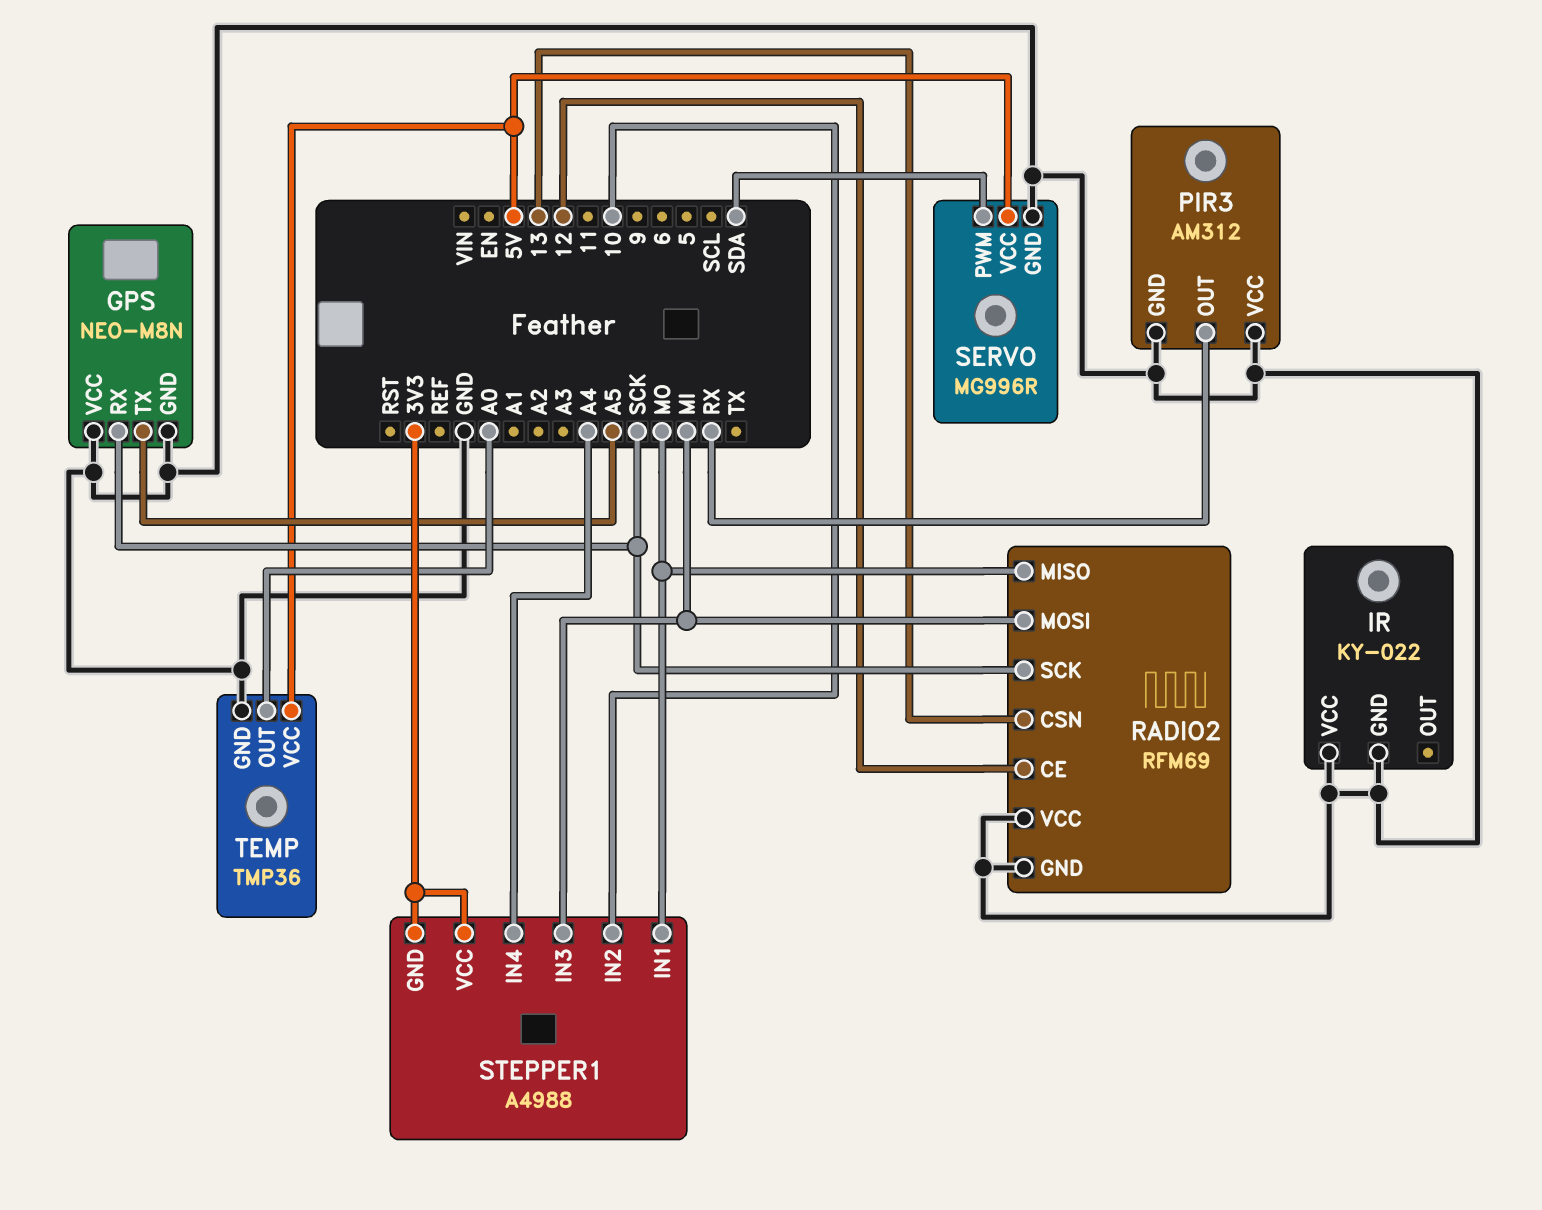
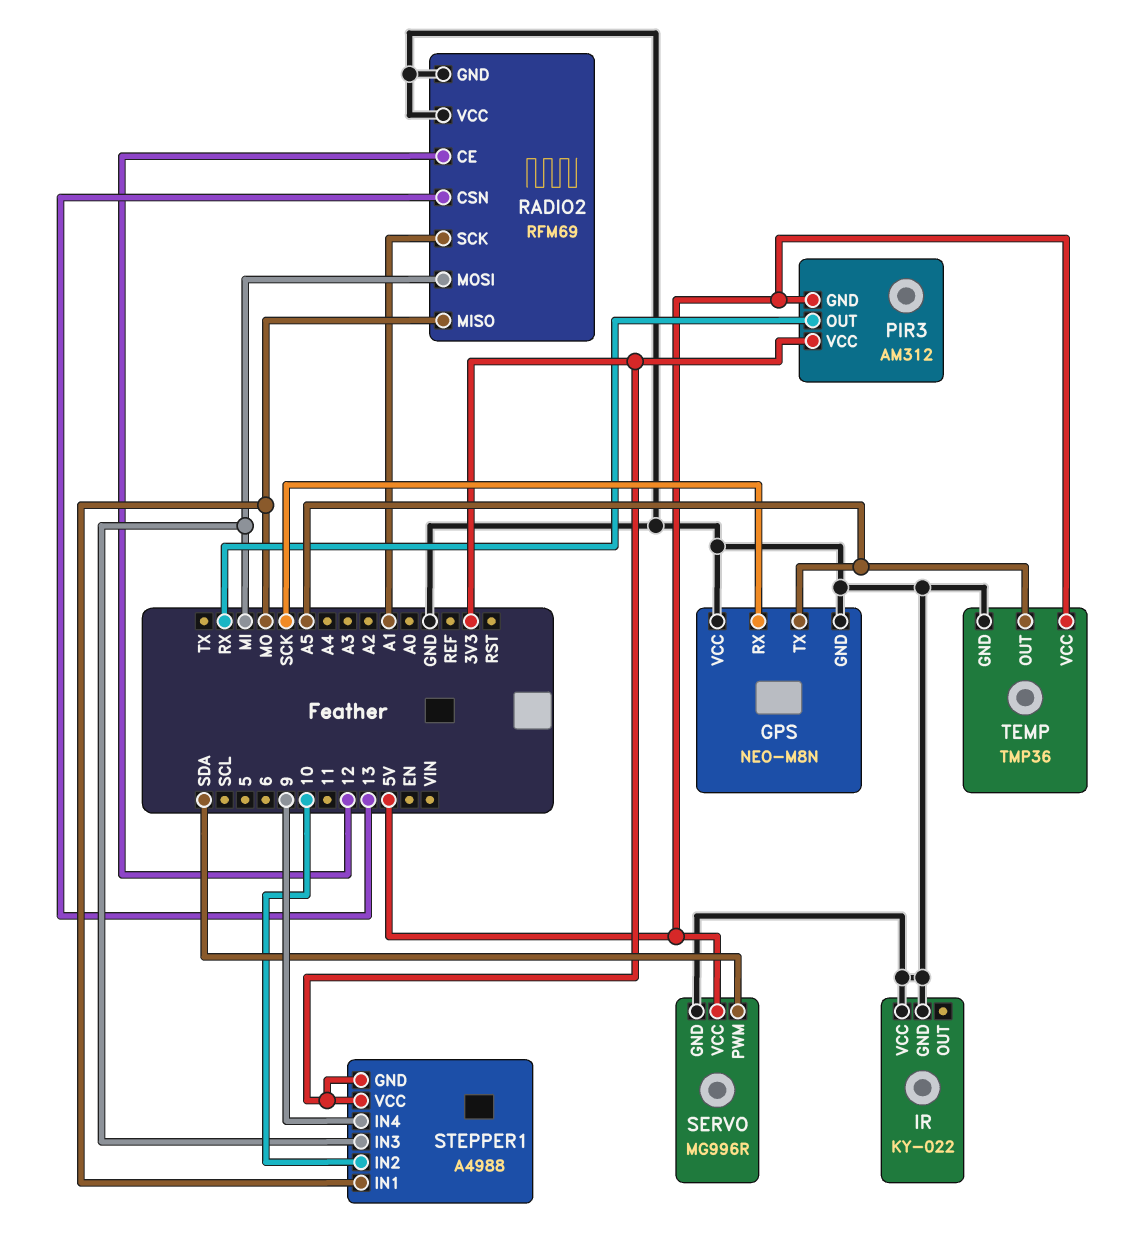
PIR3 pin GND: GND -> 5V
PIR3 pin VCC: GND -> 3V3
RADIO2 pin SCK: SCK -> A1
STEPPER1 pin IN4: A4 -> 9
TEMP pin OUT: A0 -> A5

